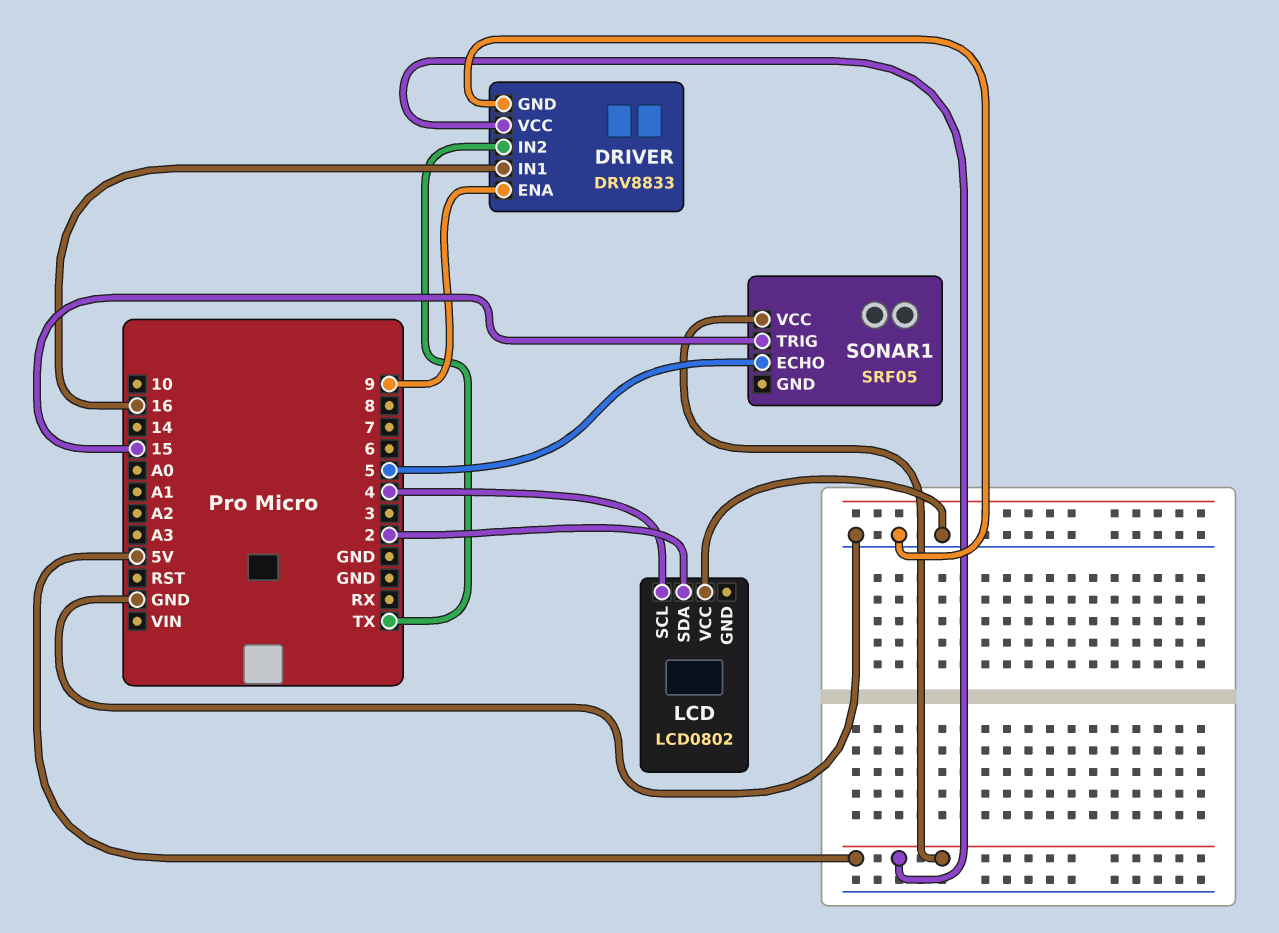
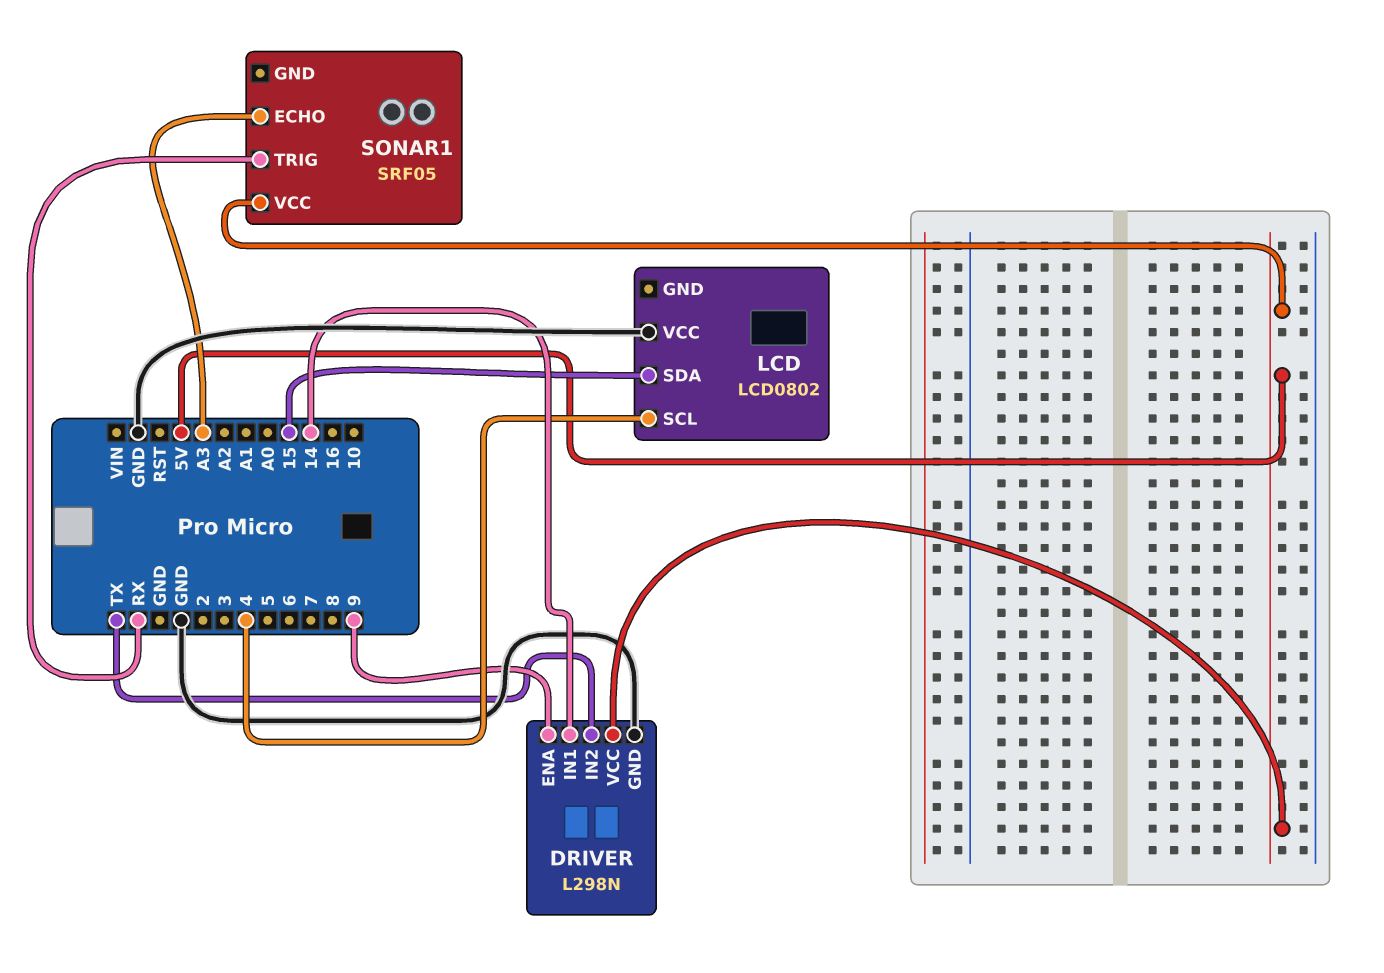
DRIVER: DRV8833 -> L298N
DRIVER pin IN1: 16 -> 14
LCD pin SDA: 2 -> 15
SONAR1 pin ECHO: 5 -> A3
SONAR1 pin TRIG: 15 -> RX

